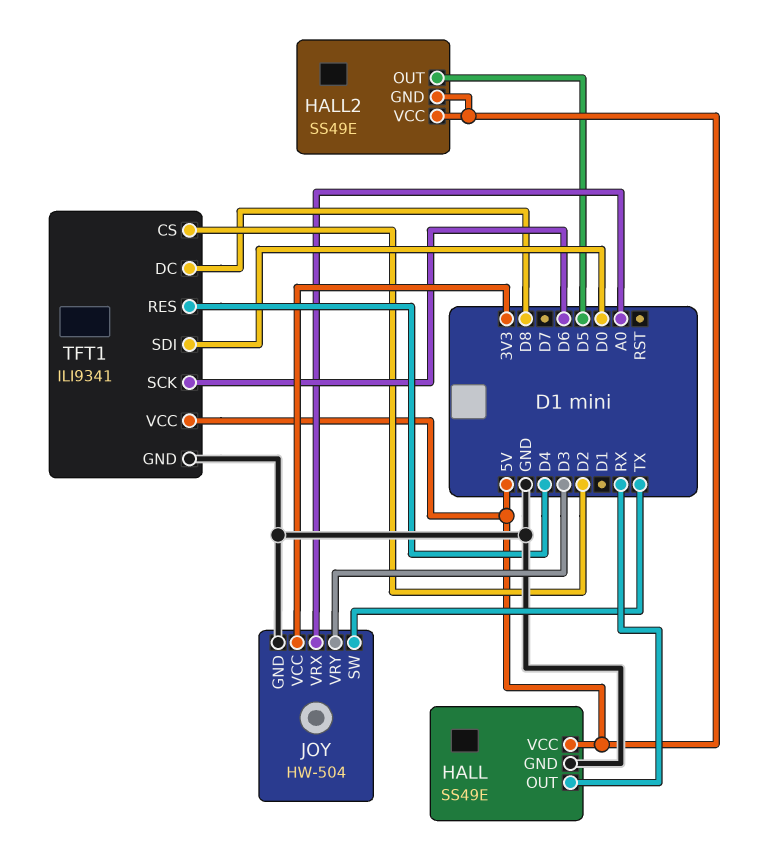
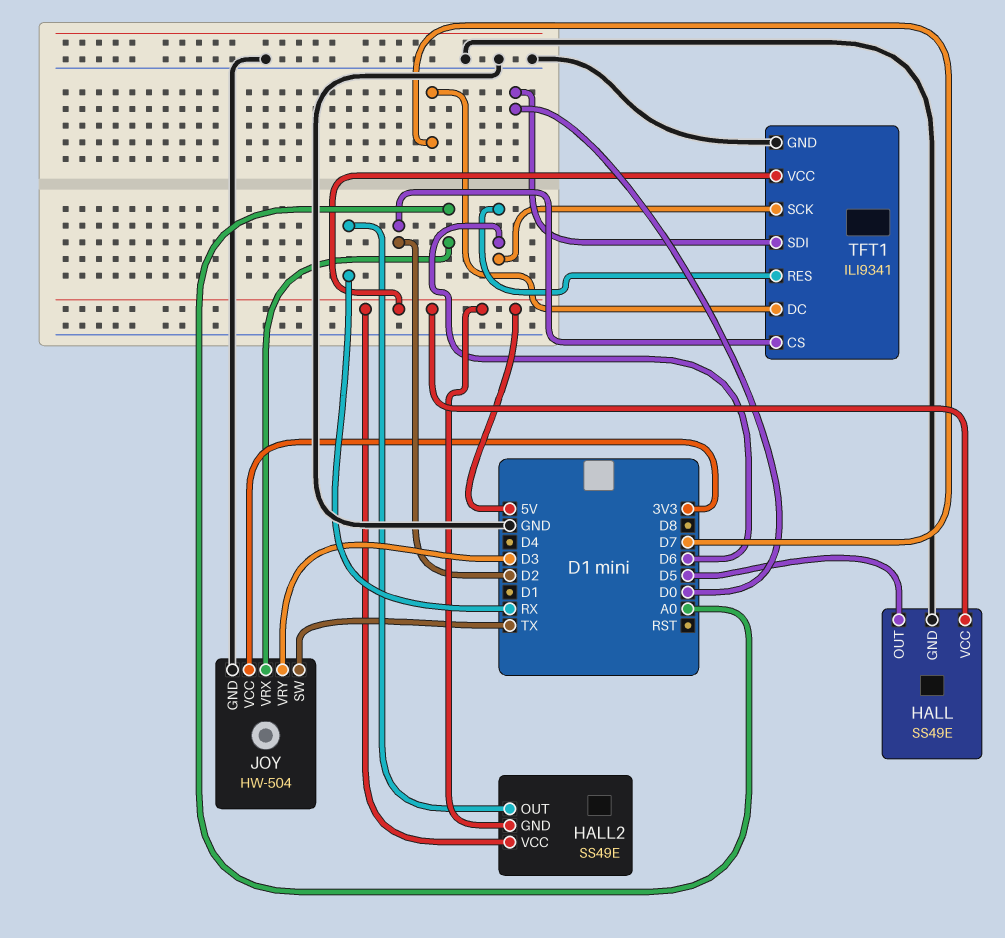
HALL pin OUT: RX -> D5
HALL2 pin OUT: D5 -> RX
TFT1 pin DC: D8 -> D7
TFT1 pin RES: D4 -> D6

